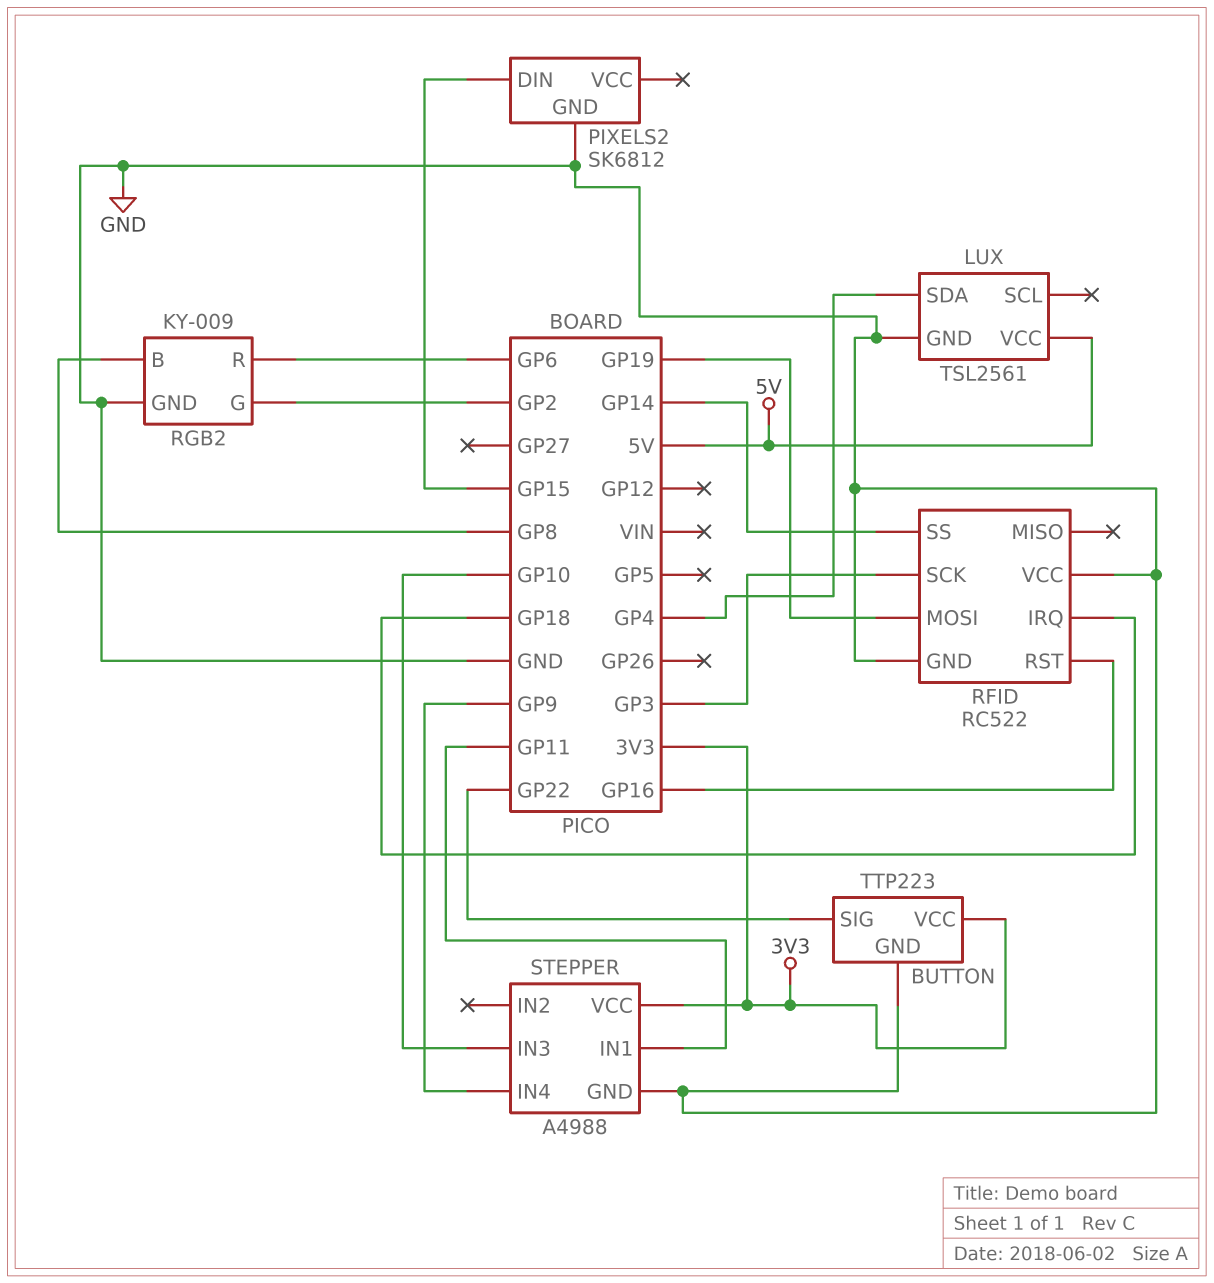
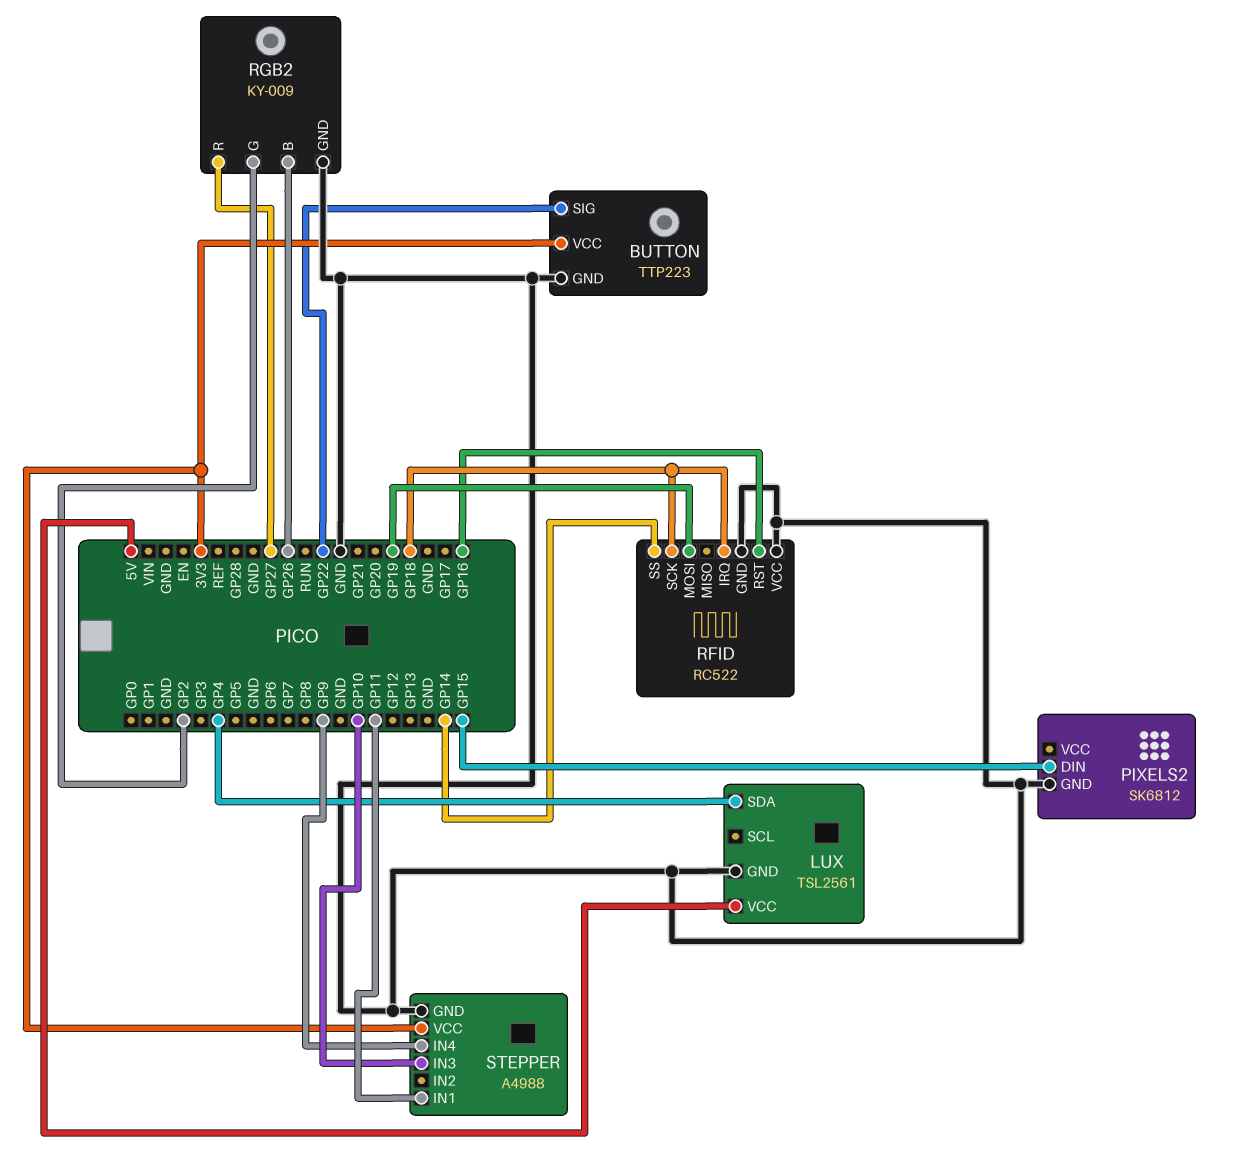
RFID pin SCK: GP3 -> GP18
RGB2 pin B: GP8 -> GP26
RGB2 pin R: GP6 -> GP27

